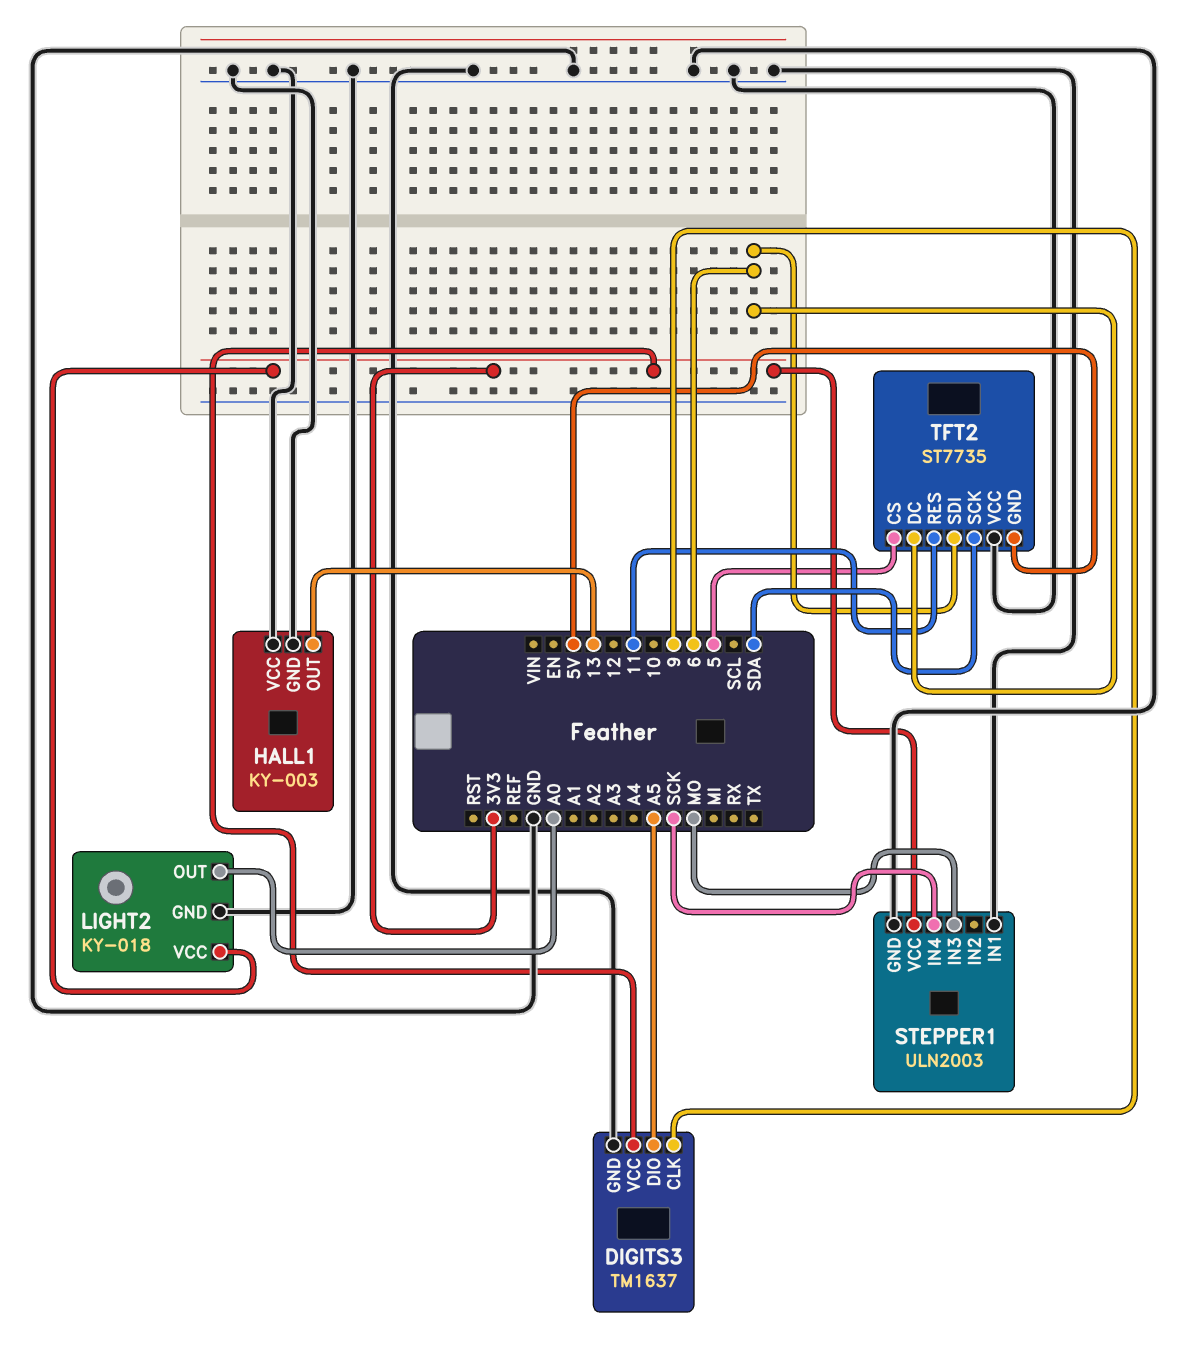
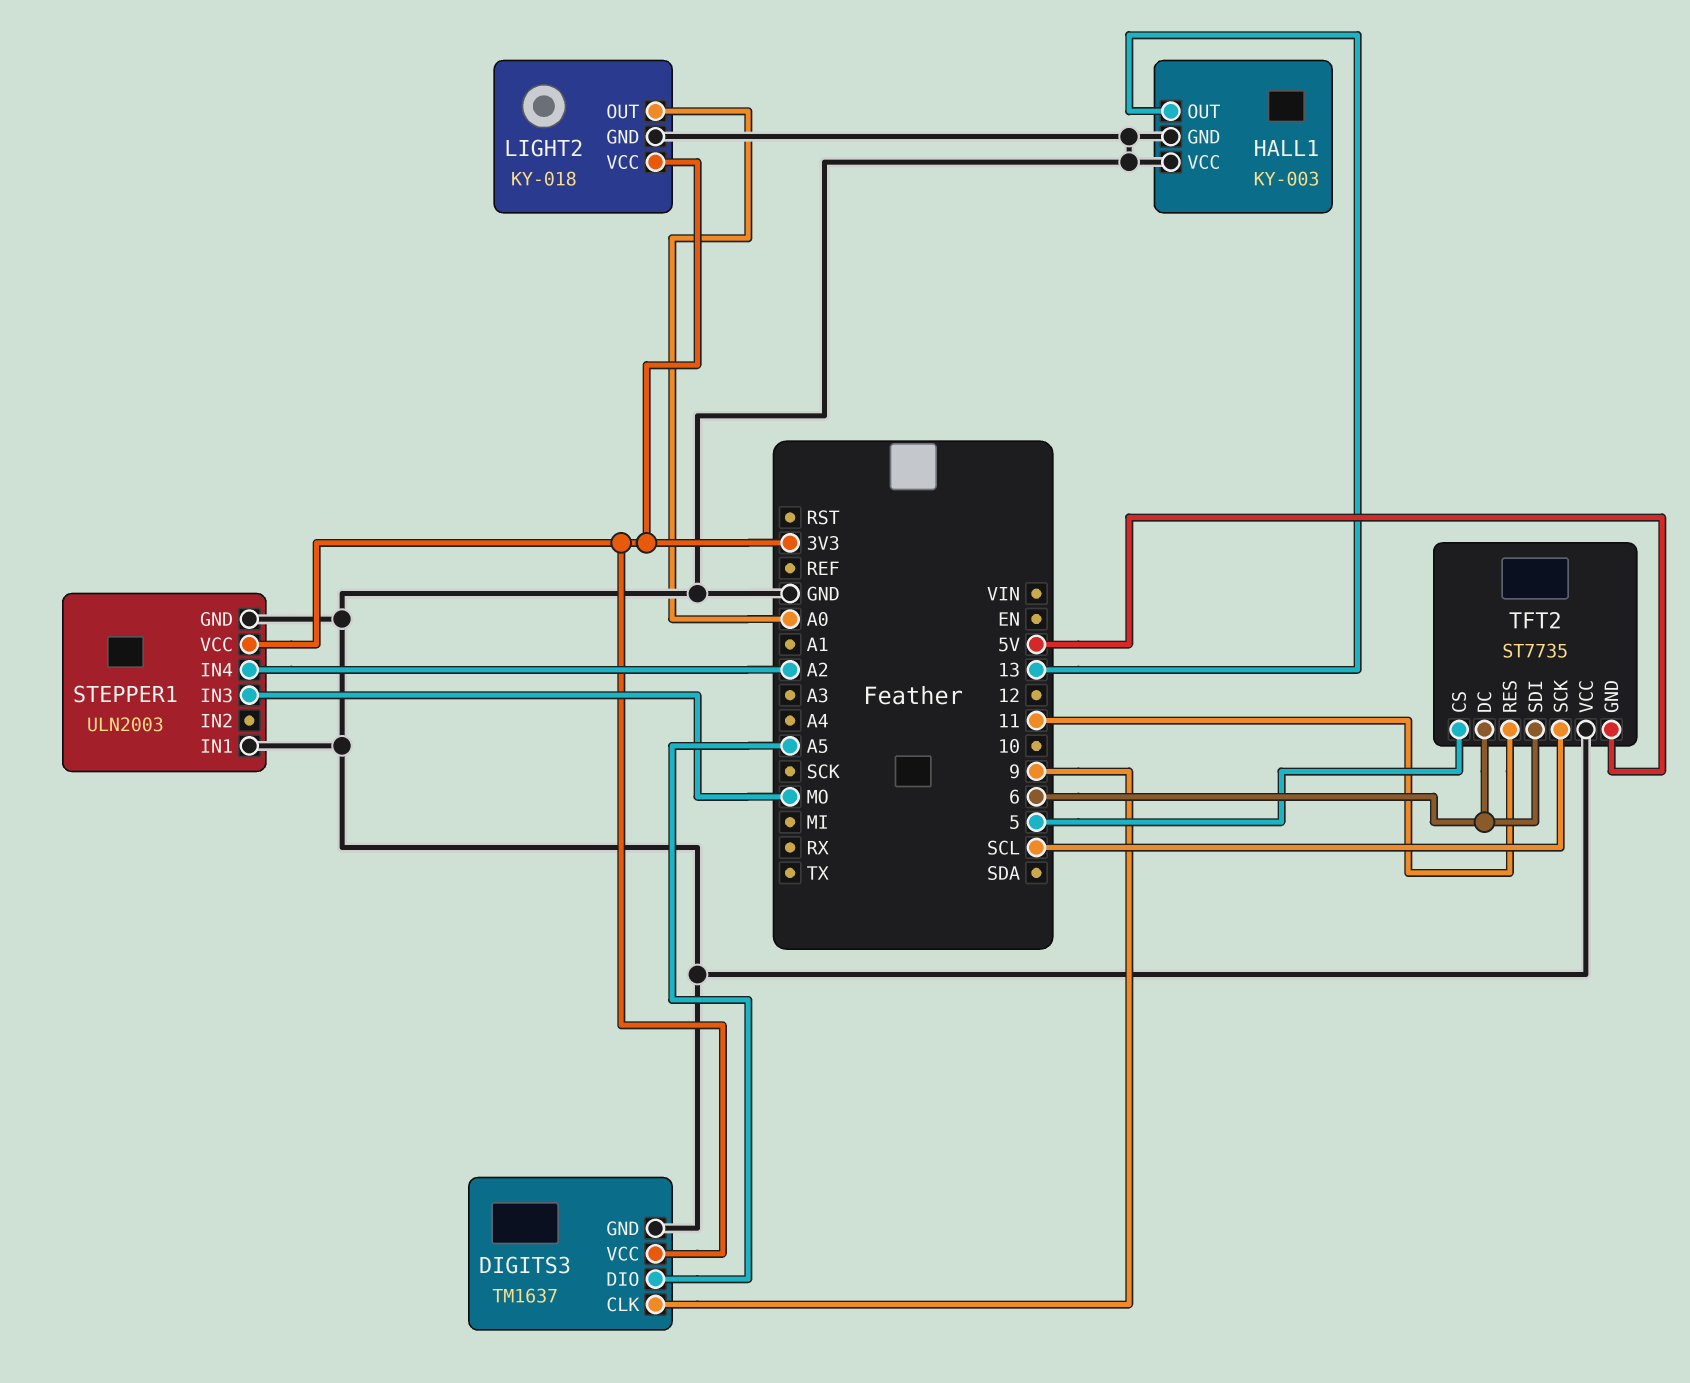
STEPPER1 pin IN4: SCK -> A2
TFT2 pin SCK: SDA -> SCL

